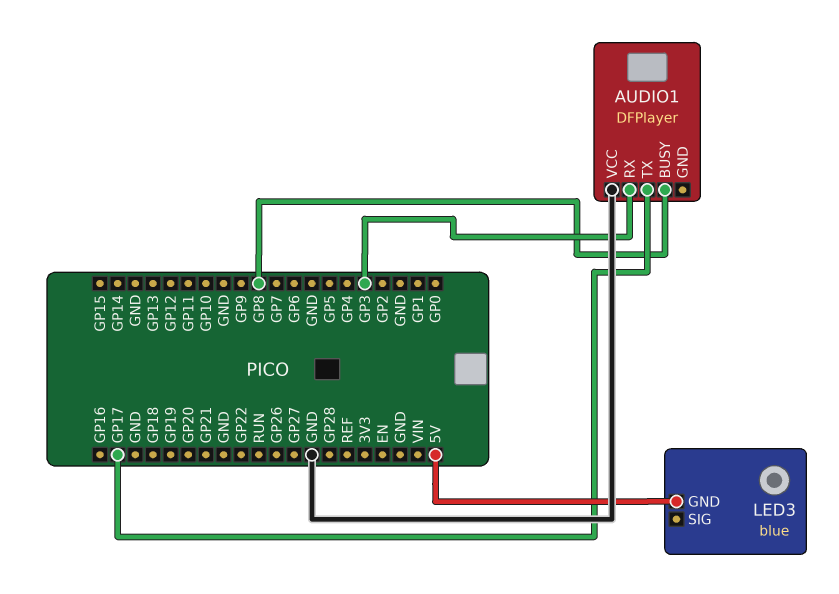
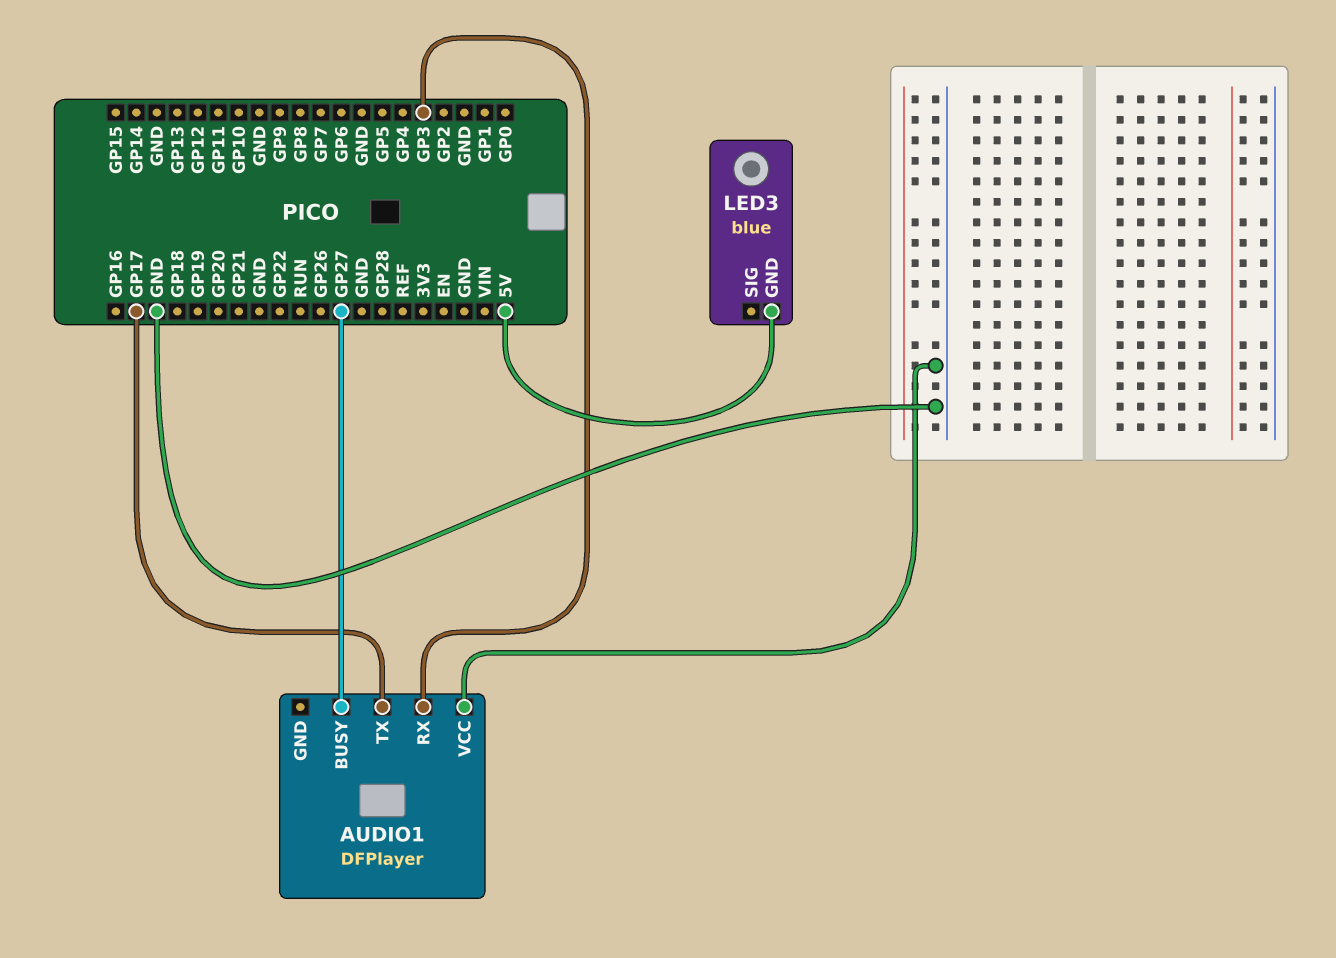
AUDIO1 pin BUSY: GP8 -> GP27

